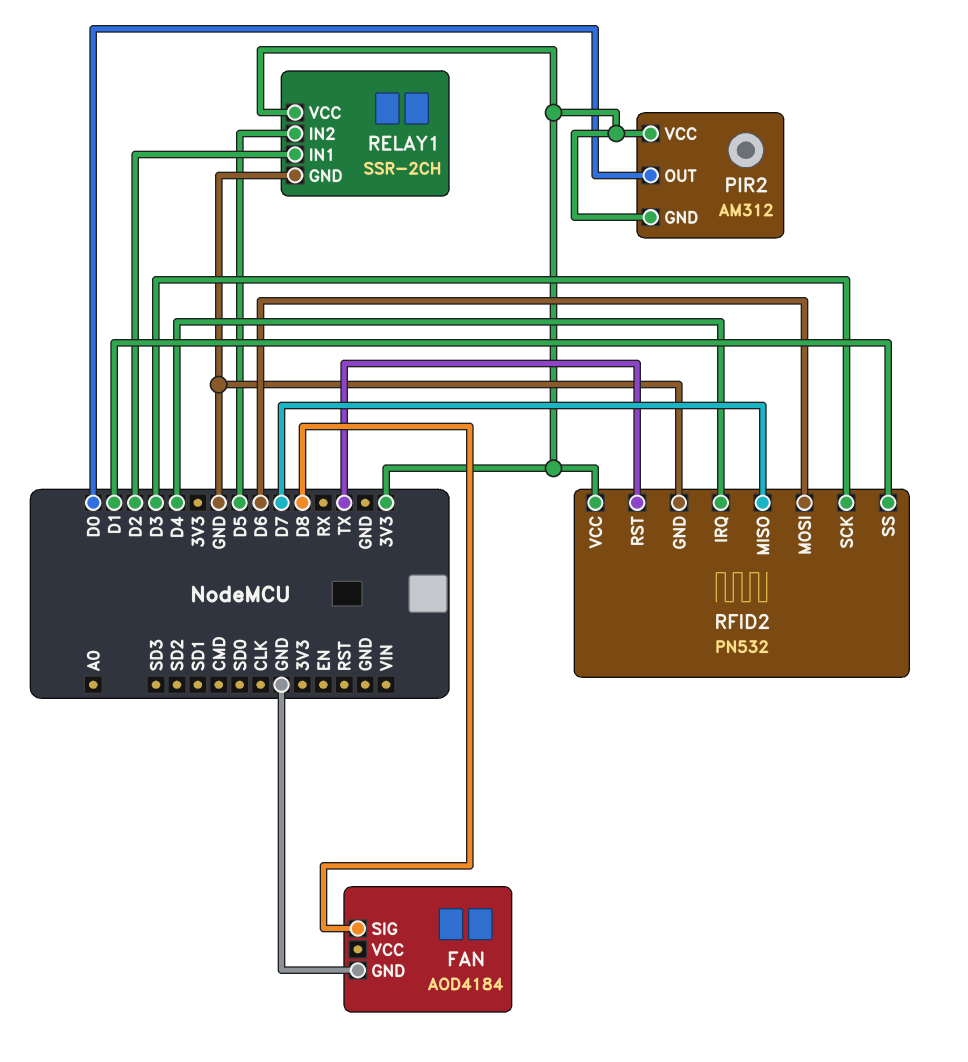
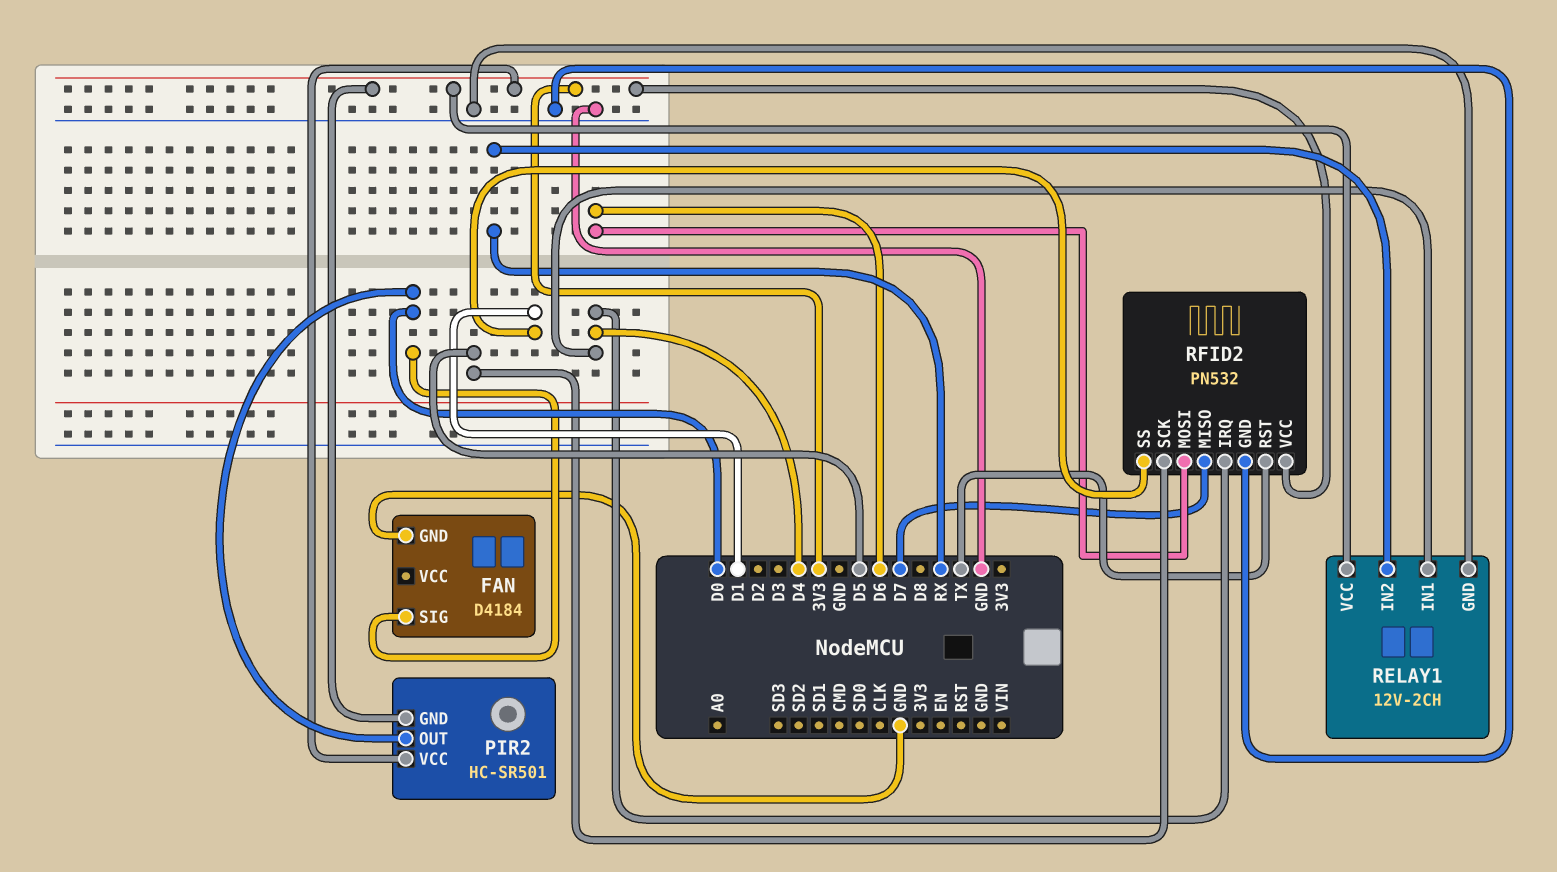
FAN: AOD4184 -> D4184
FAN pin SIG: D8 -> D0
PIR2: AM312 -> HC-SR501
RELAY1: SSR-2CH -> 12V-2CH
RELAY1 pin IN1: D2 -> D4
RELAY1 pin IN2: D5 -> RX
RFID2 pin SCK: D3 -> D5

